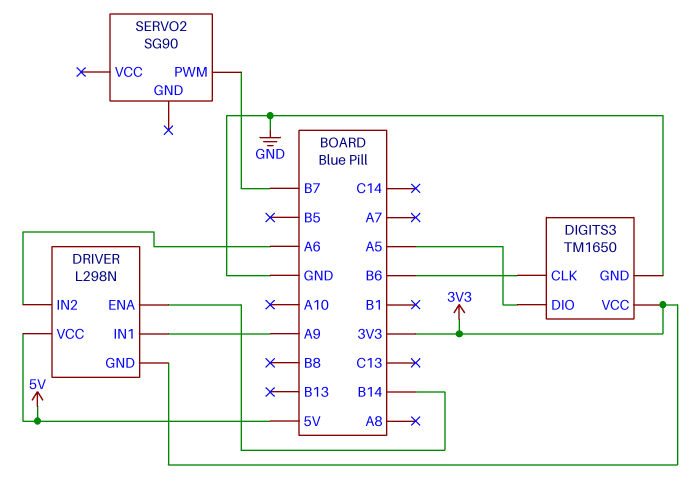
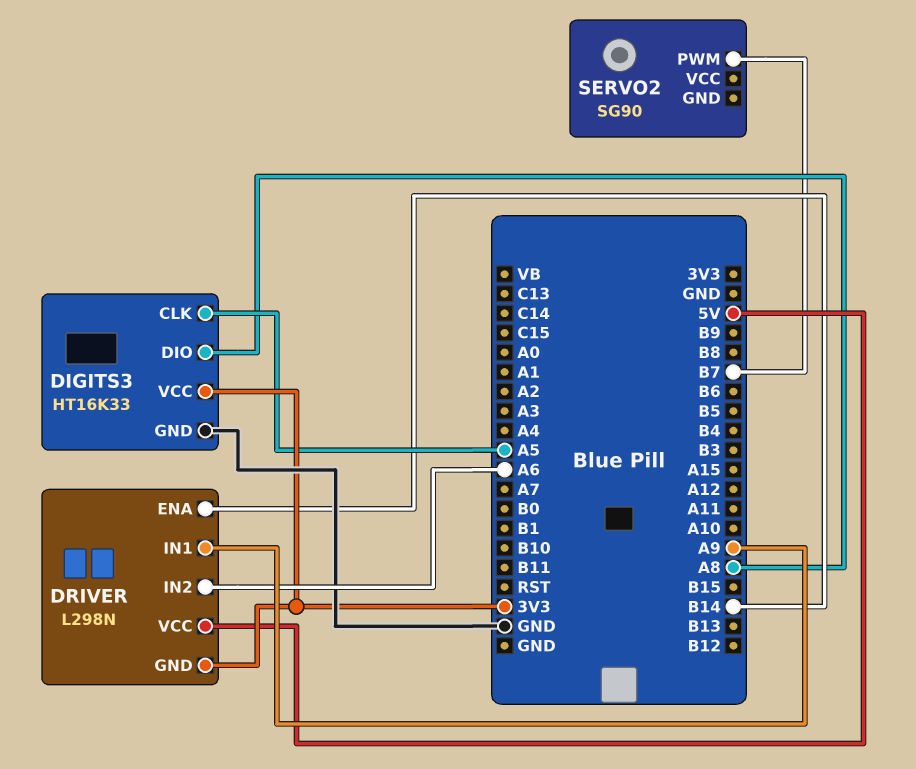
DIGITS3: TM1650 -> HT16K33
DIGITS3 pin CLK: B6 -> A5
DIGITS3 pin DIO: A5 -> A8

